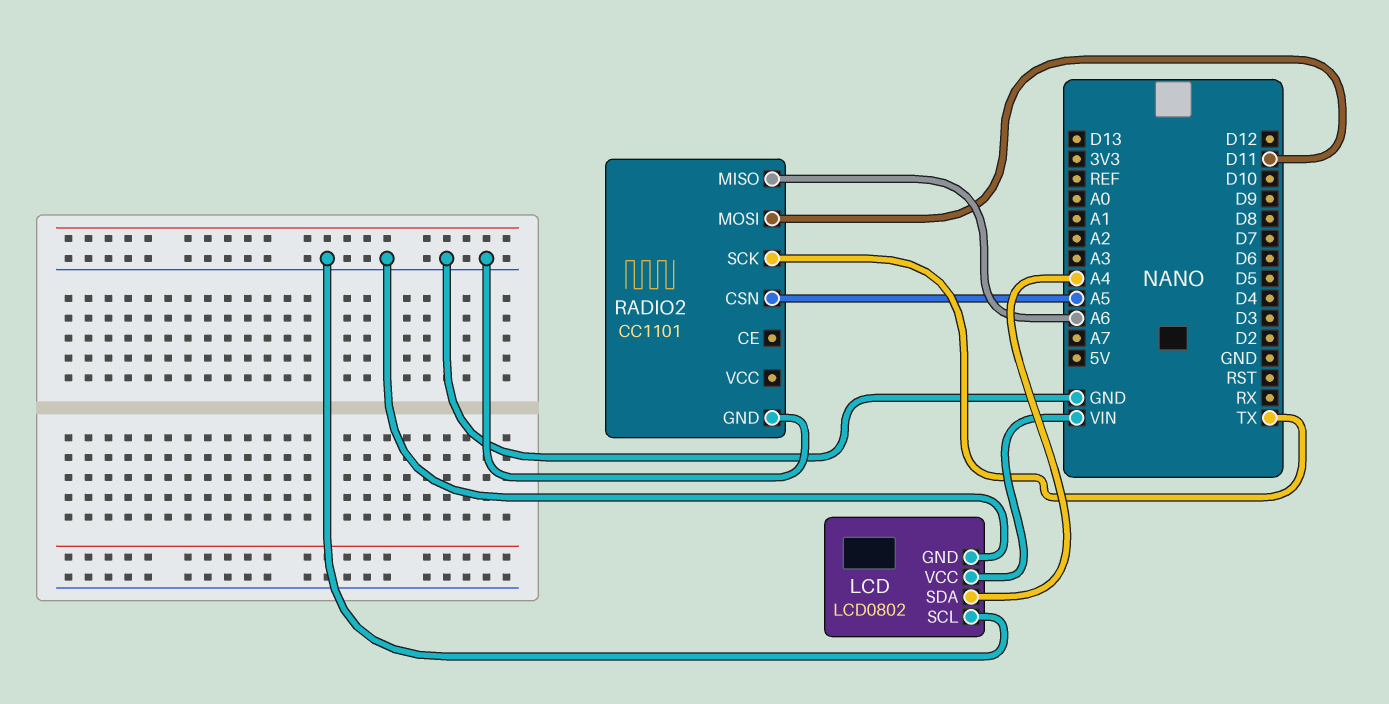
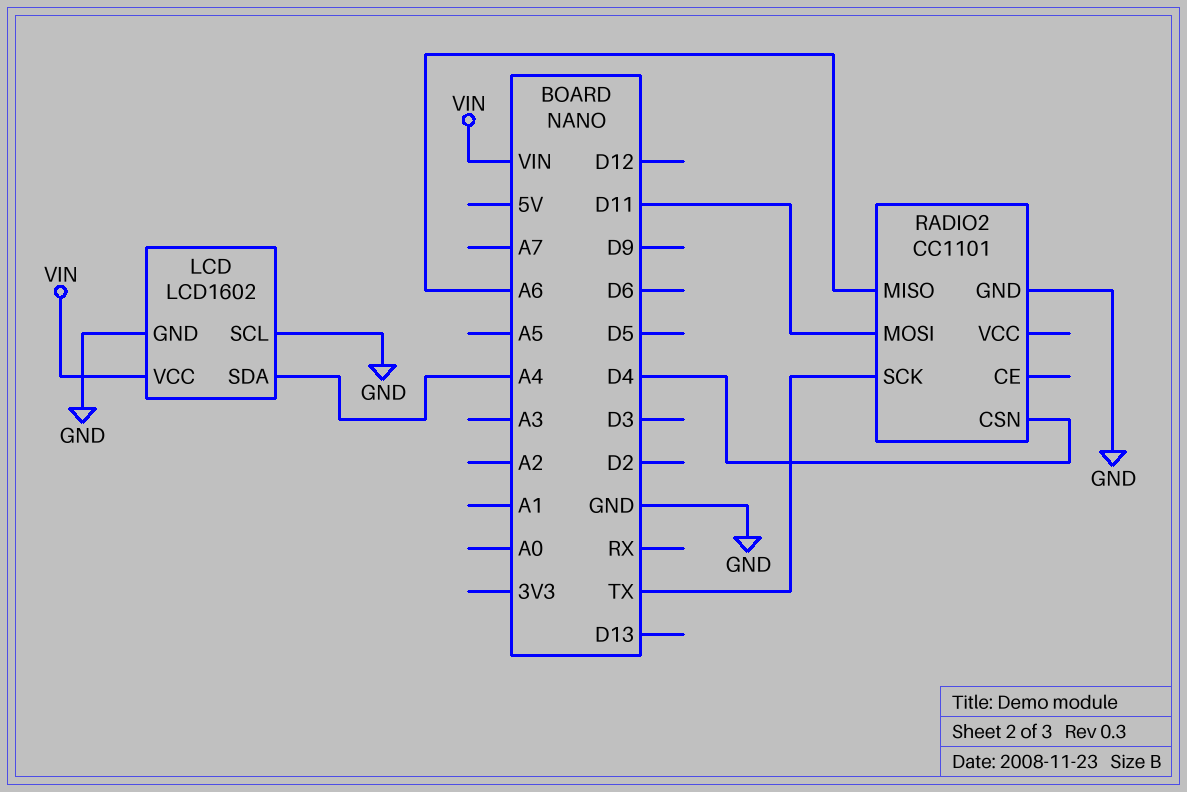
LCD: LCD0802 -> LCD1602
RADIO2 pin CSN: A5 -> D4

